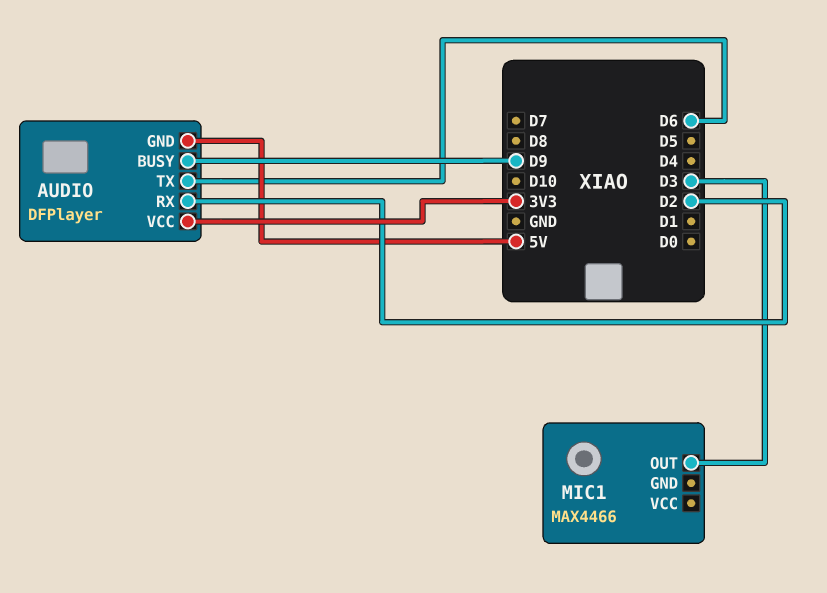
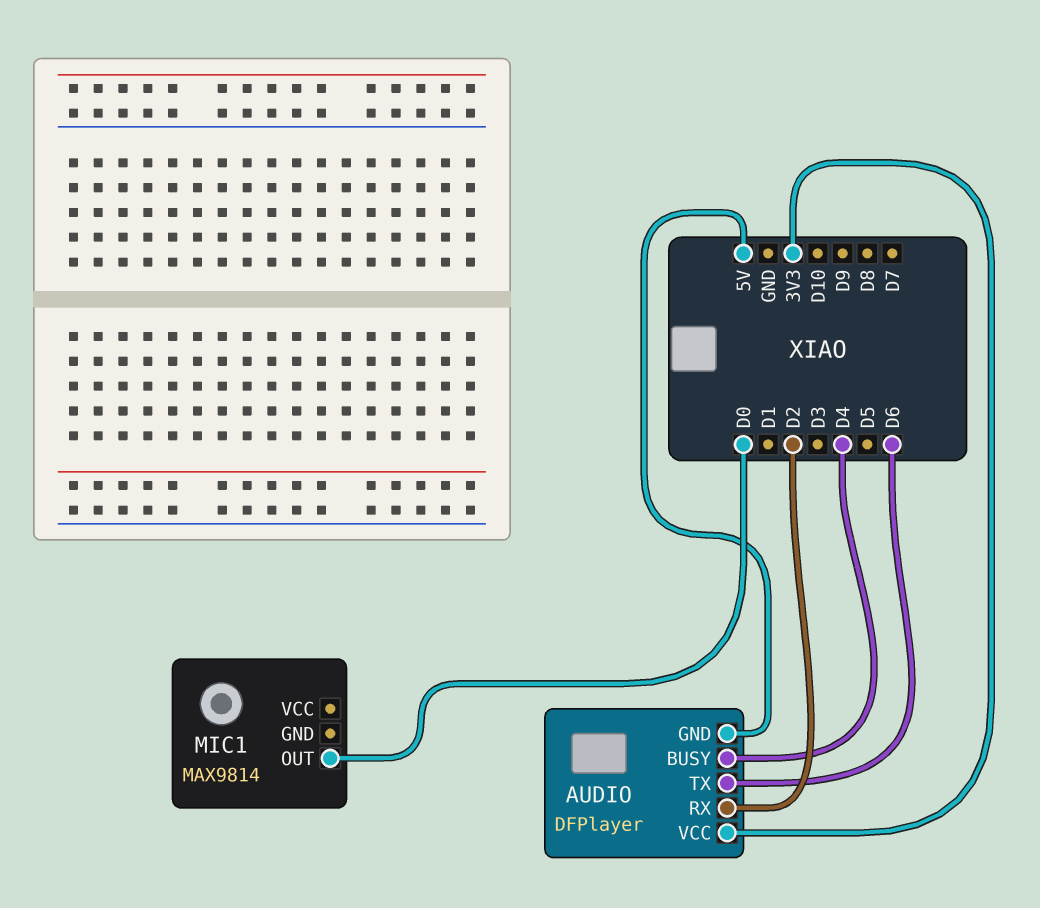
AUDIO pin BUSY: D9 -> D4
MIC1: MAX4466 -> MAX9814
MIC1 pin OUT: D3 -> D0

